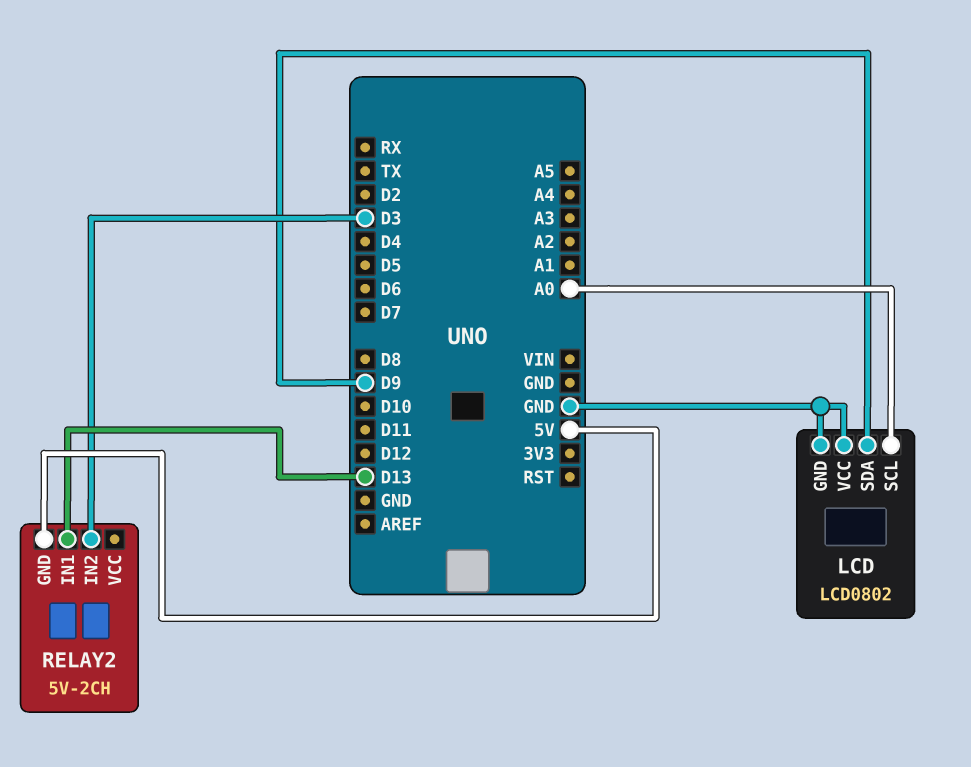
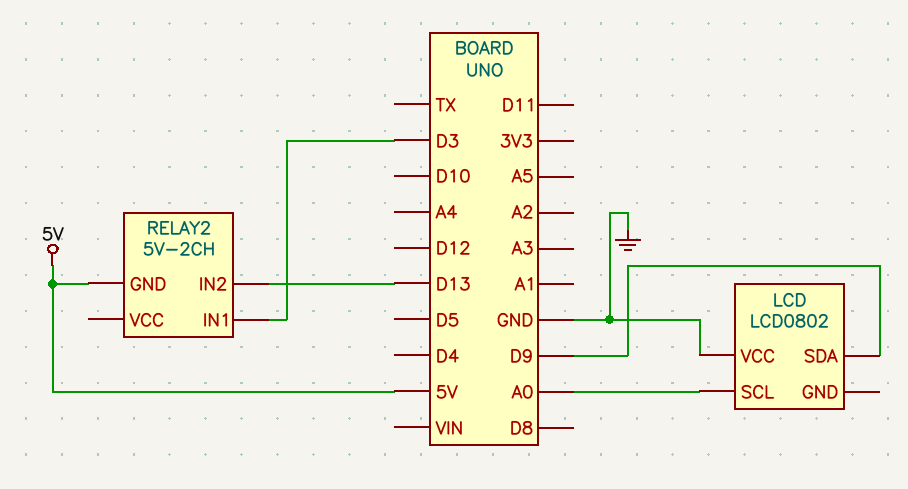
LCD pin GND: GND -> none
RELAY2 pin IN1: D13 -> D3
RELAY2 pin IN2: D3 -> D13

